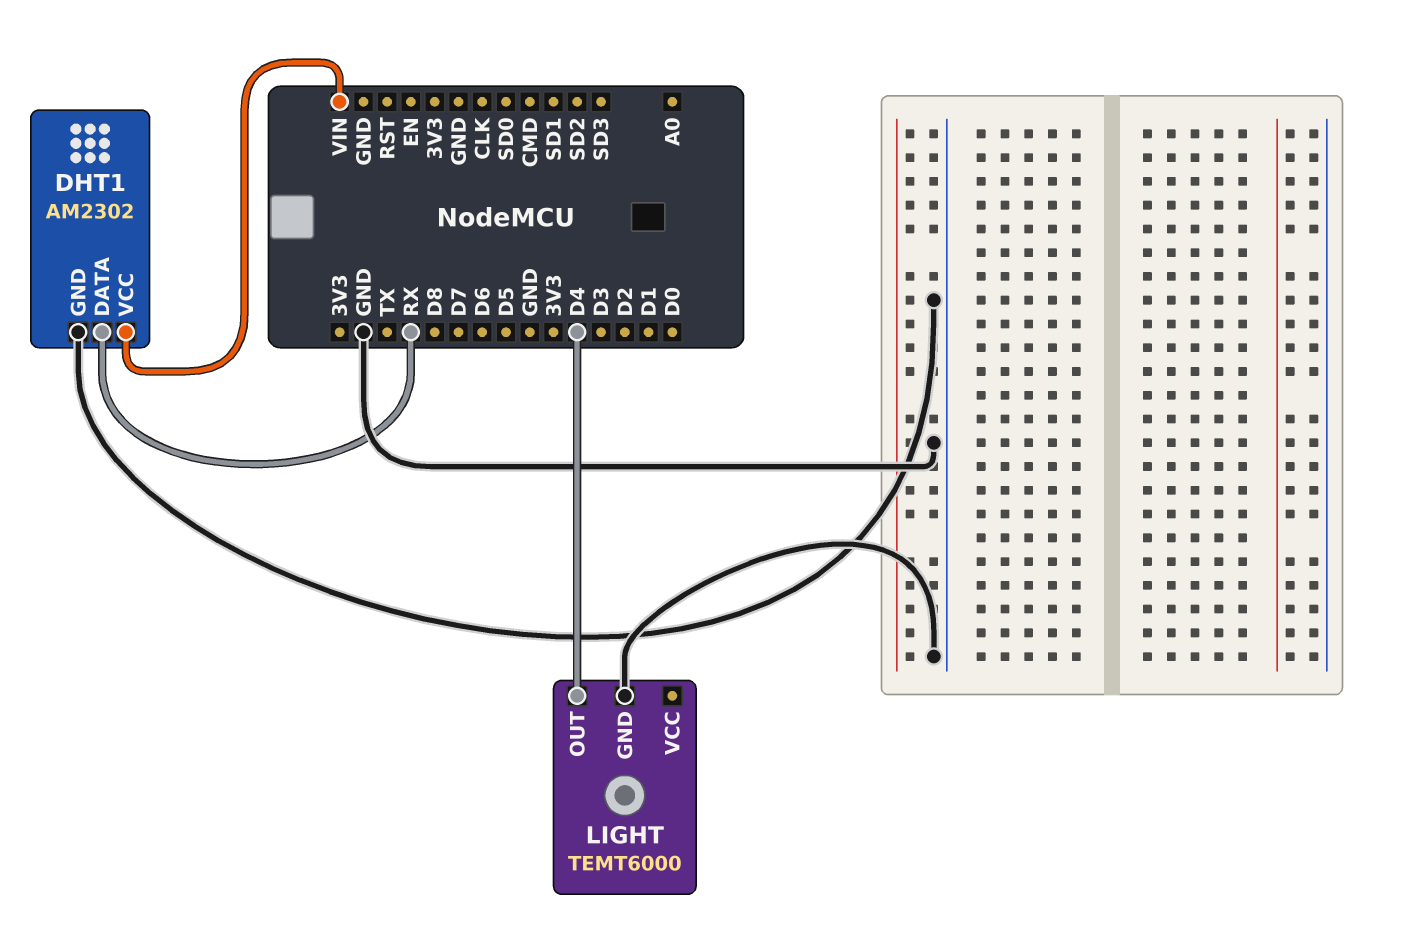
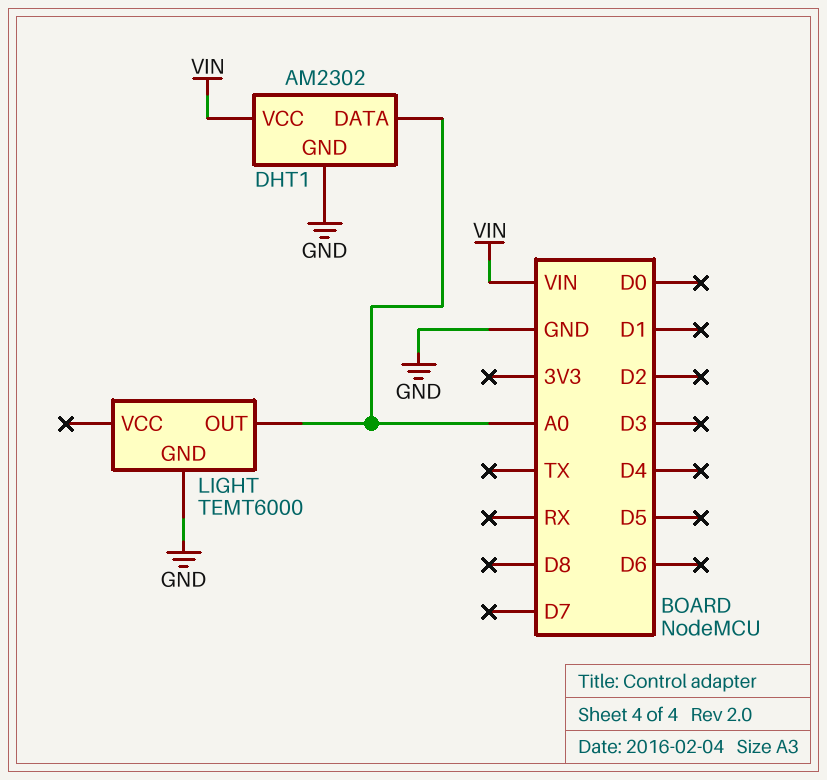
DHT1 pin DATA: RX -> A0
LIGHT pin OUT: D4 -> A0

